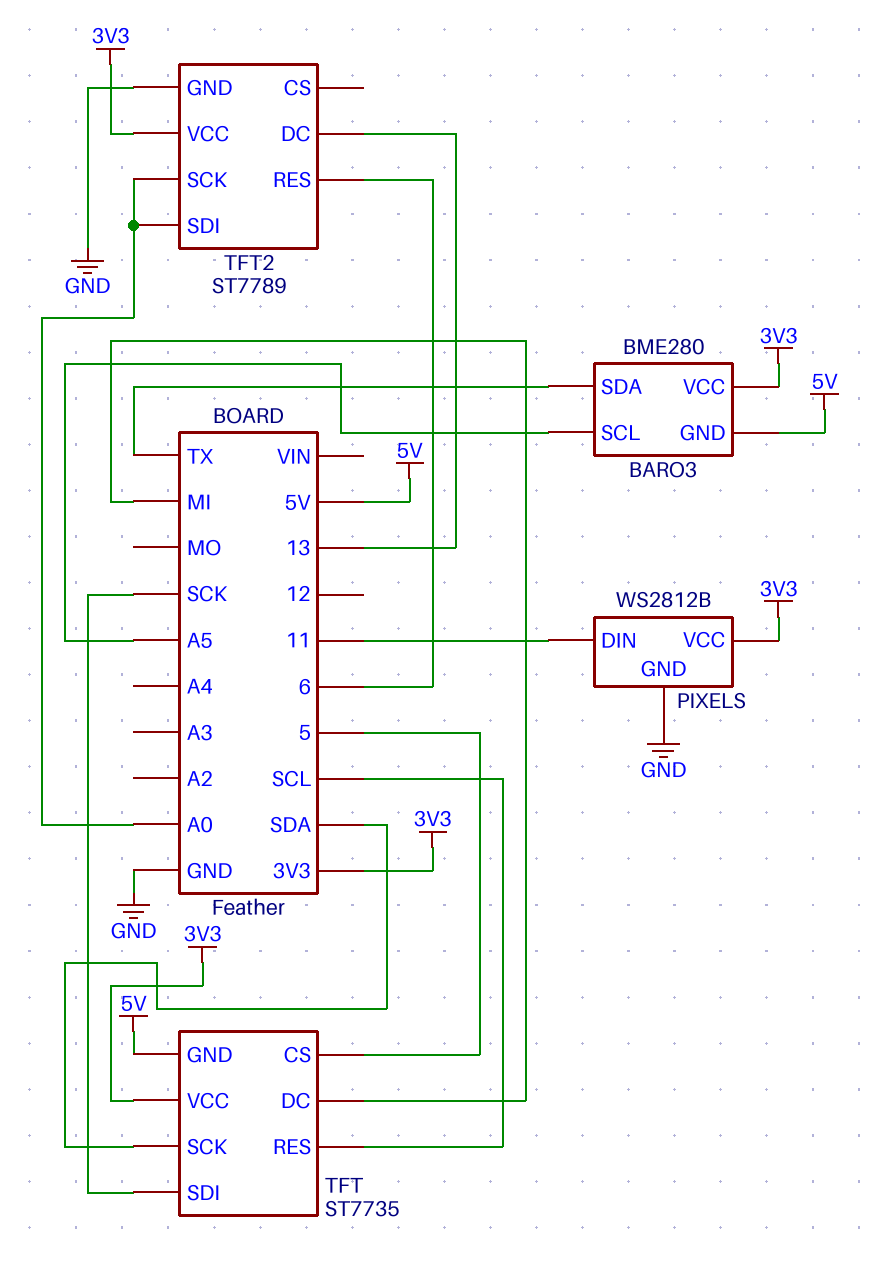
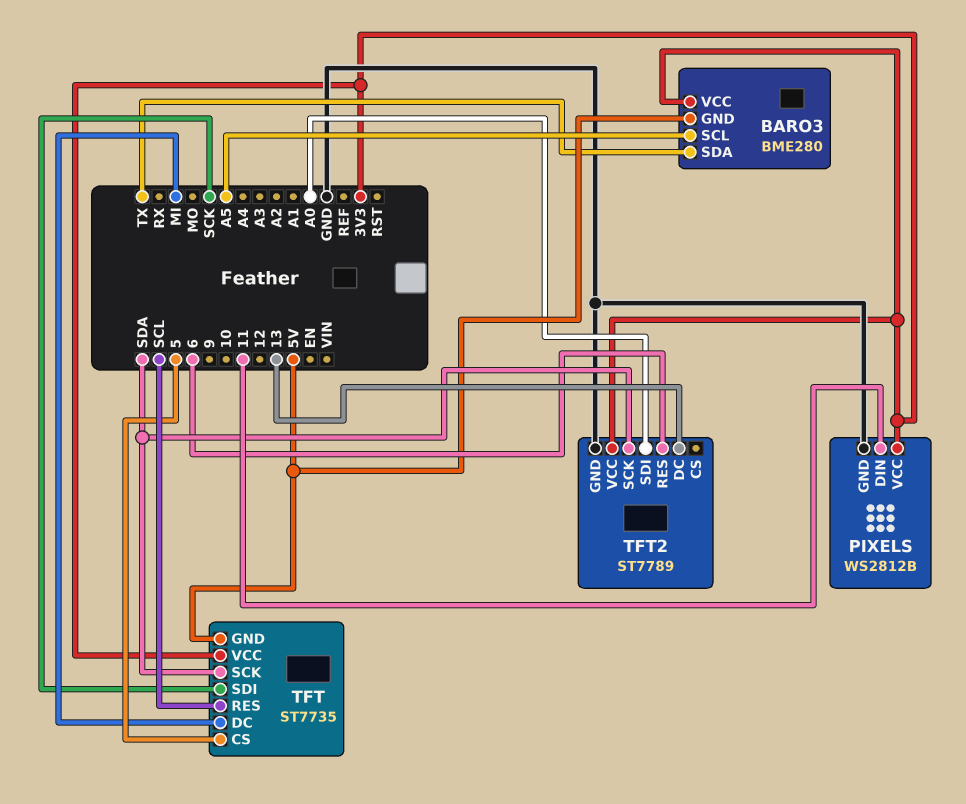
TFT2 pin SCK: A0 -> SDA

